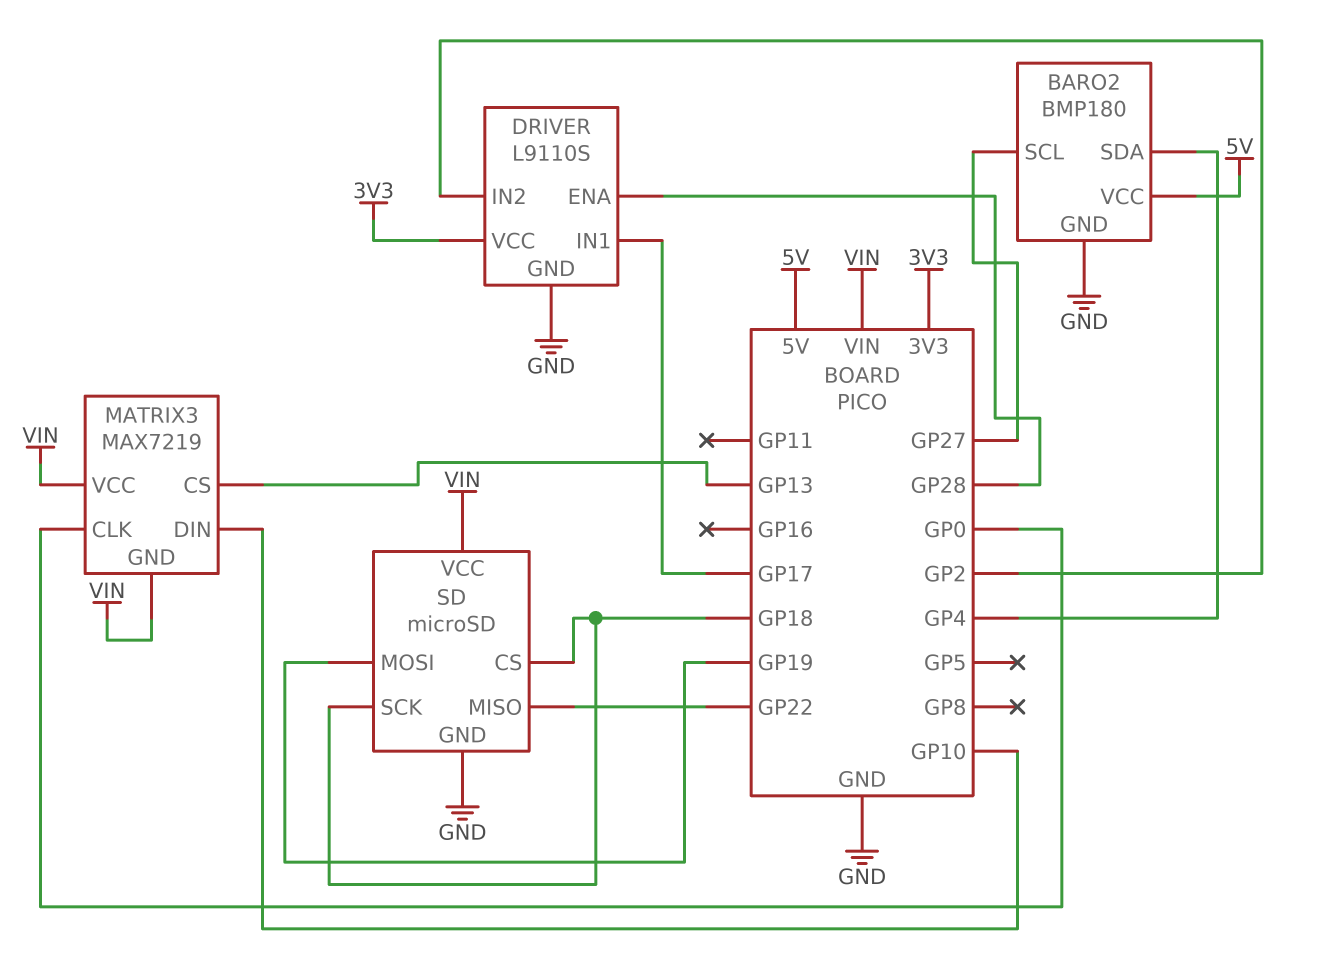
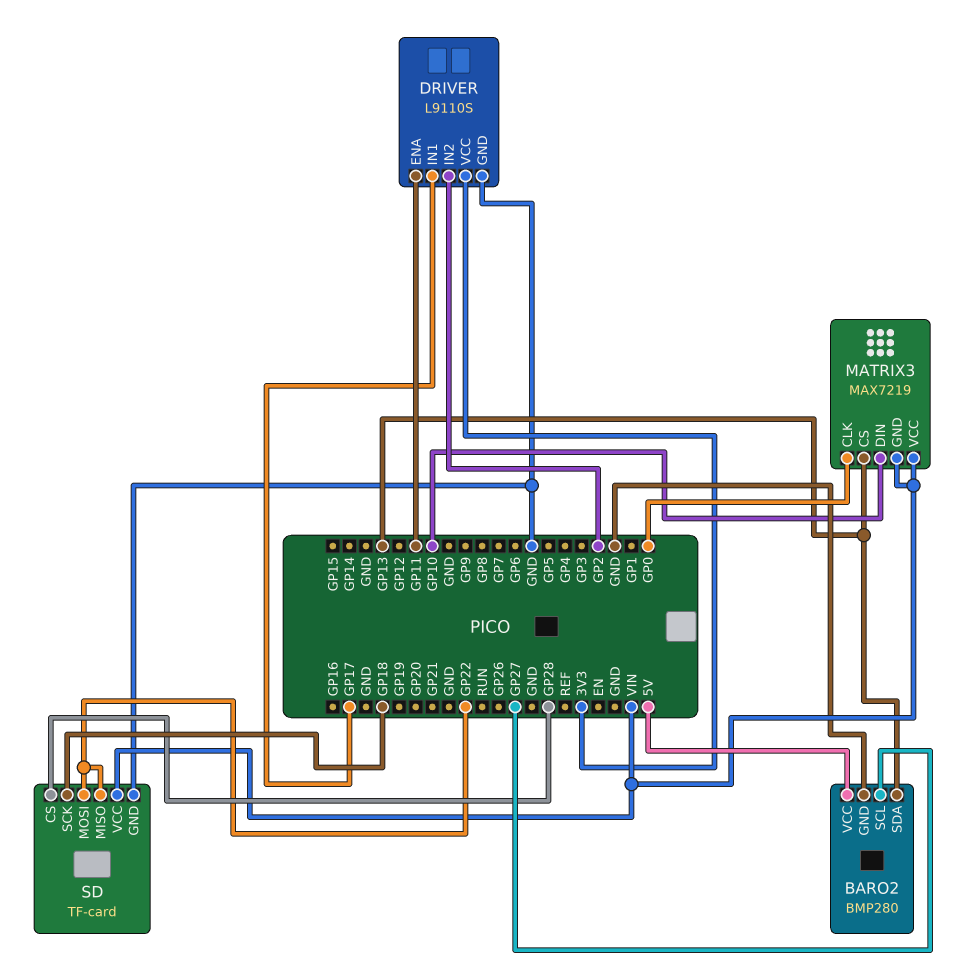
BARO2: BMP180 -> BMP280
BARO2 pin SDA: GP4 -> GP13
DRIVER pin ENA: GP28 -> GP11
SD: microSD -> TF-card
SD pin CS: GP18 -> GP28
SD pin MOSI: GP19 -> GP22

